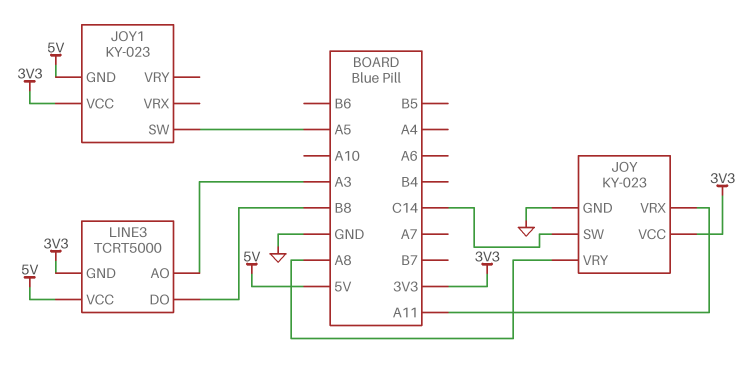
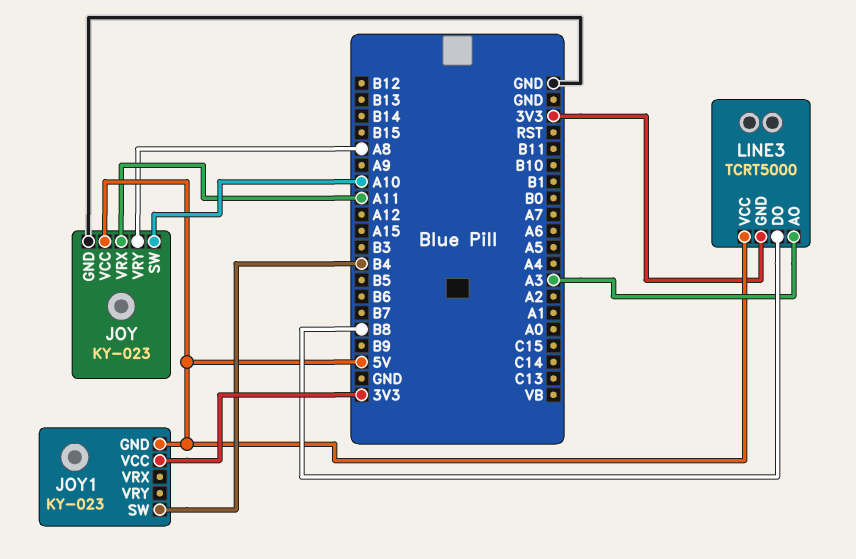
JOY pin SW: C14 -> A10
JOY pin VCC: 3V3 -> 5V
JOY1 pin SW: A5 -> B4

